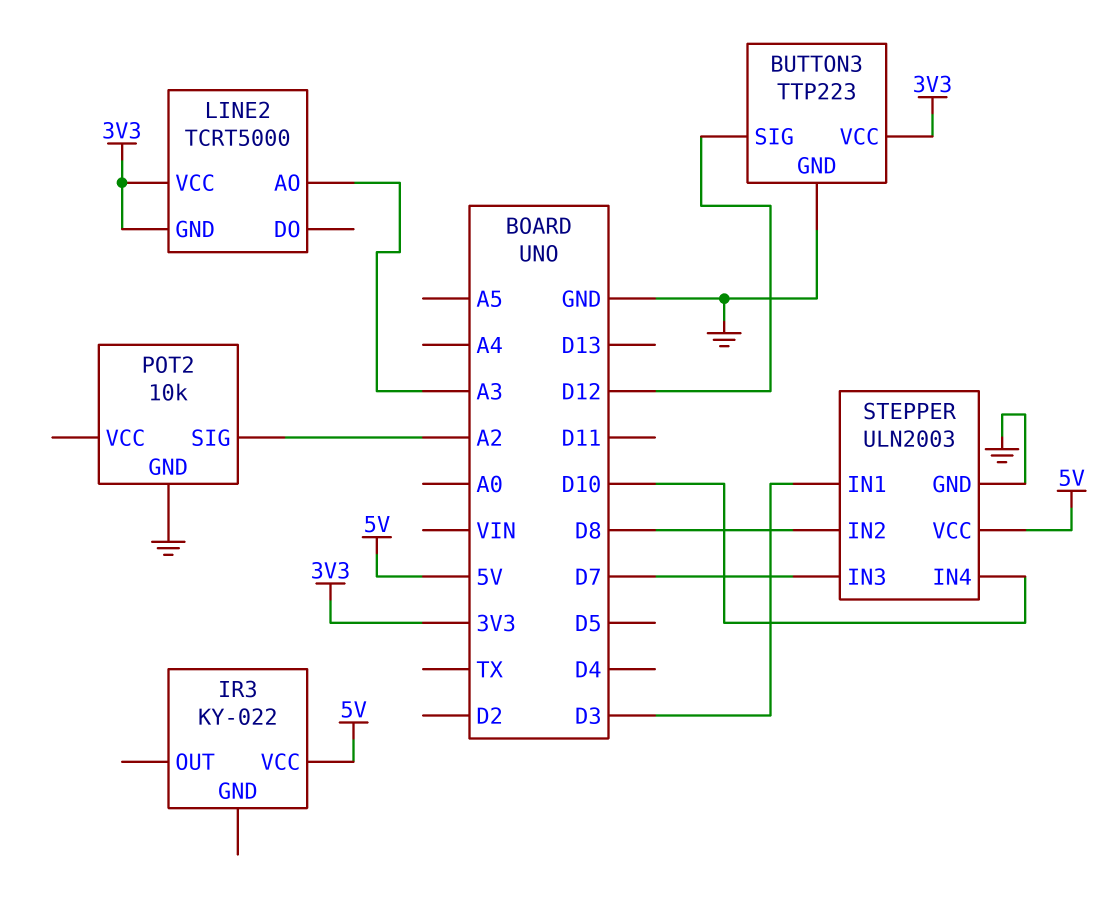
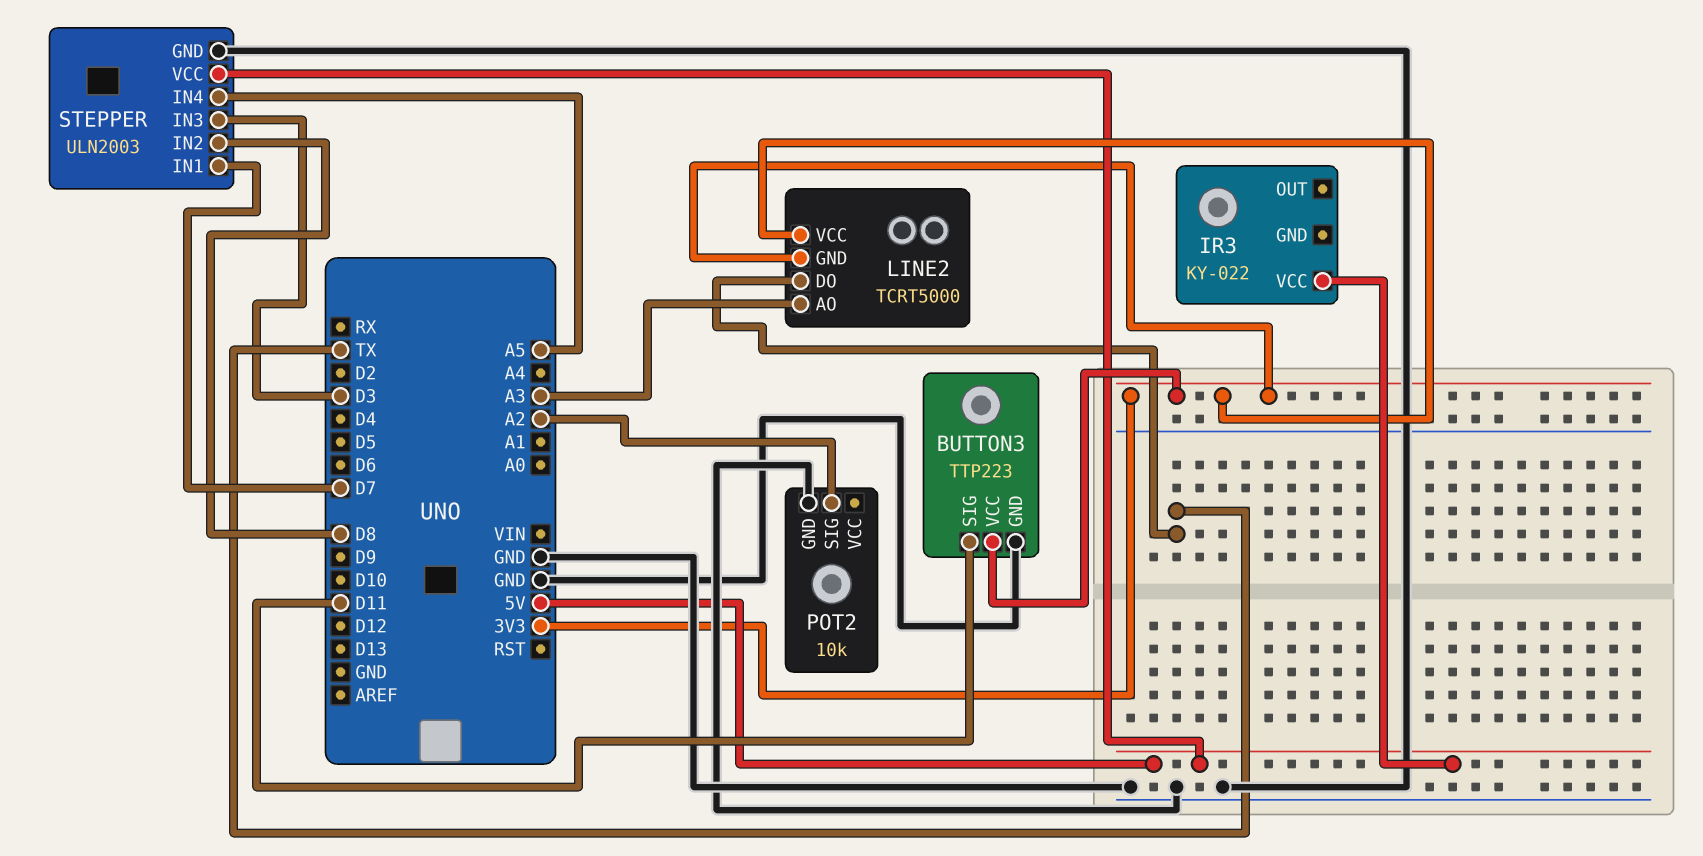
BUTTON3 pin SIG: D12 -> D11
LINE2 pin DO: none -> TX
STEPPER pin IN1: D3 -> D7
STEPPER pin IN3: D7 -> D3
STEPPER pin IN4: D10 -> A5

